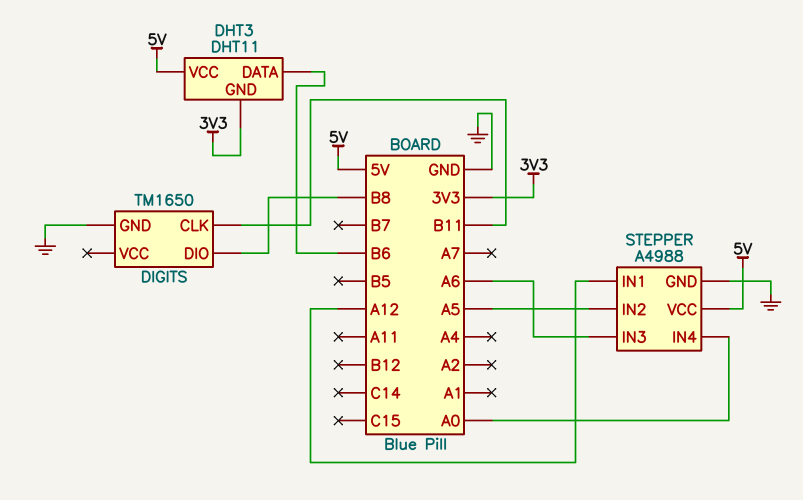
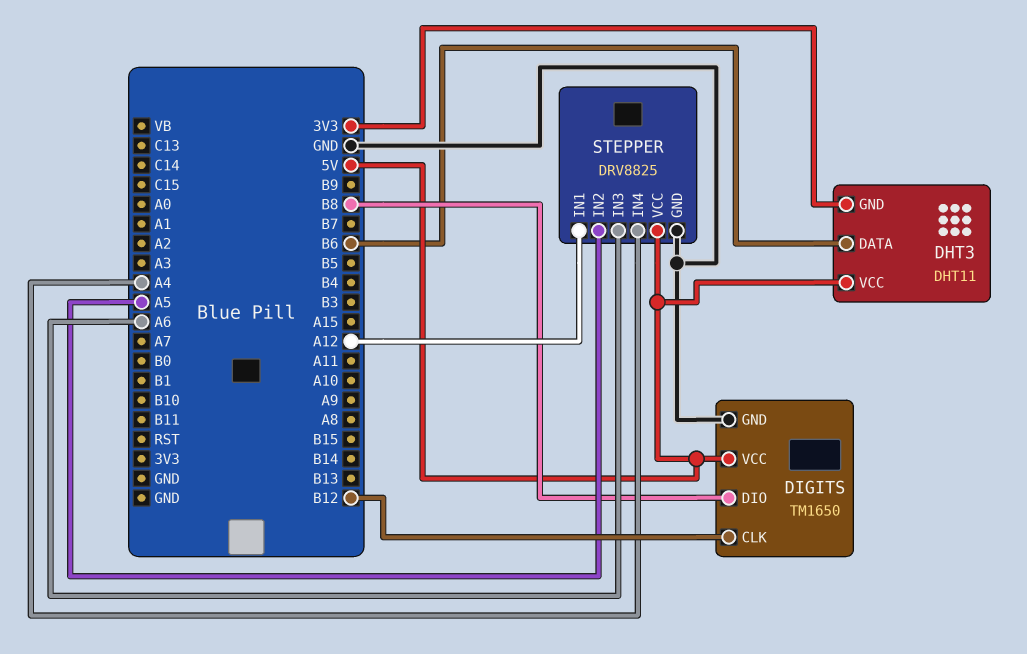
DIGITS pin CLK: B11 -> B12
DIGITS pin VCC: none -> 5V
STEPPER: A4988 -> DRV8825
STEPPER pin IN4: A0 -> A4

